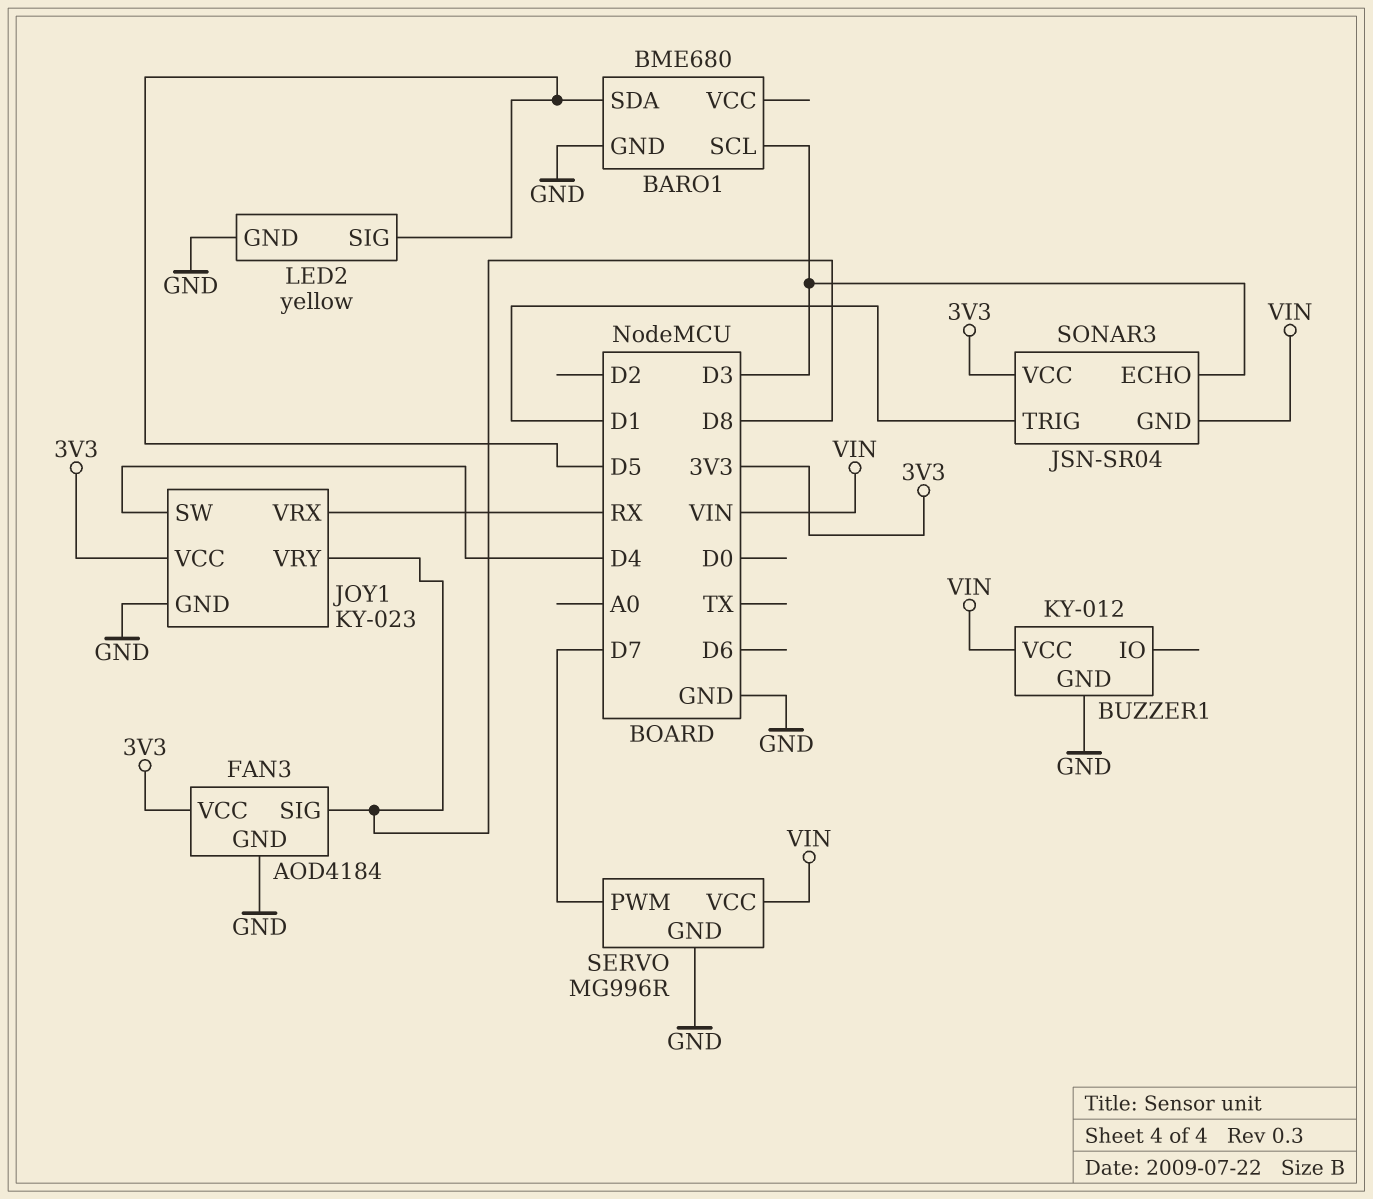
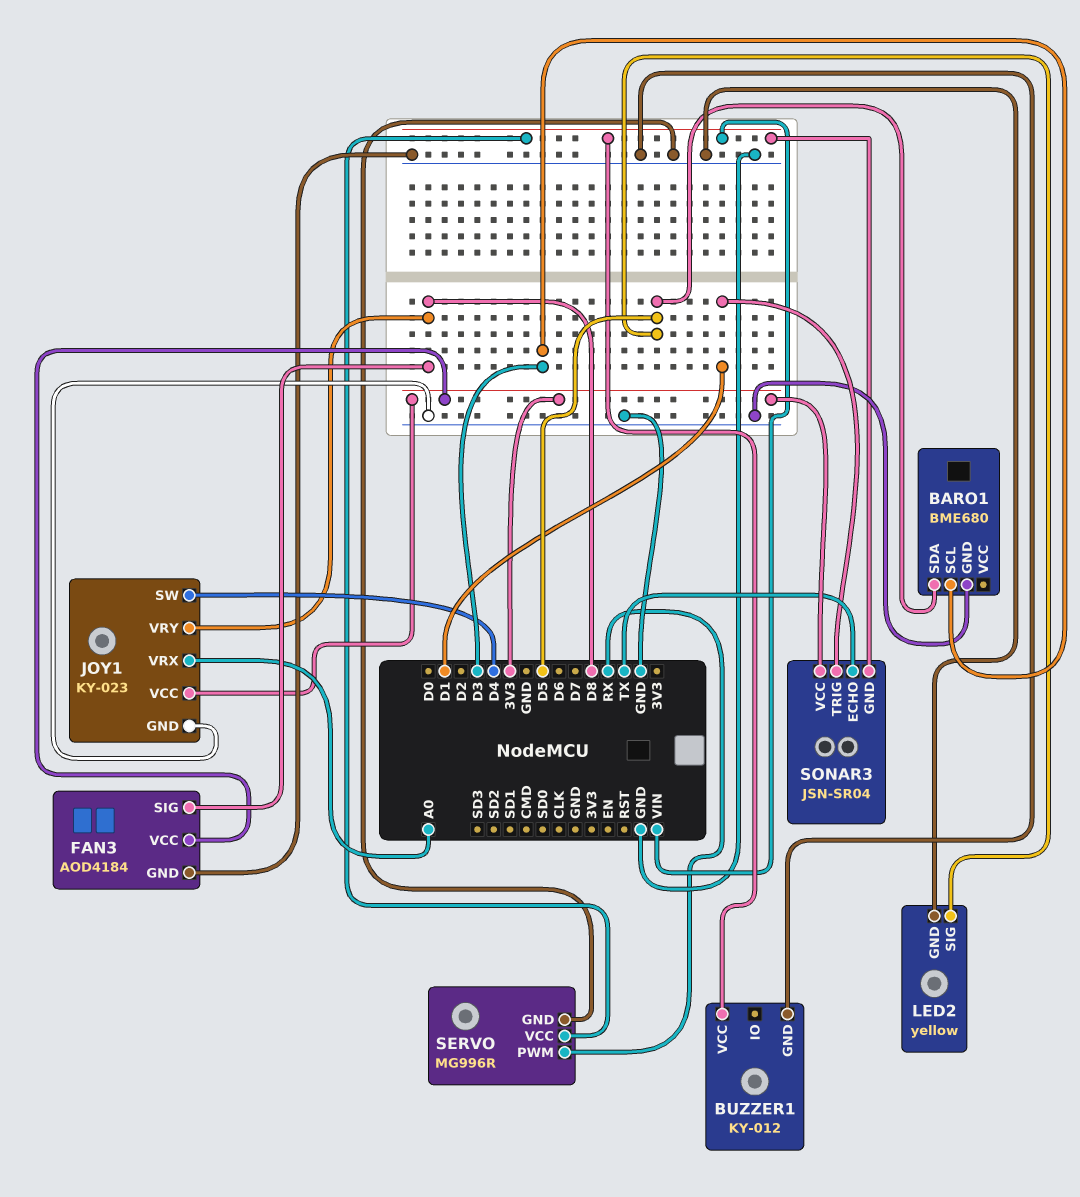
JOY1 pin VRX: RX -> A0
SERVO pin PWM: D7 -> RX
SONAR3 pin ECHO: D3 -> TX

